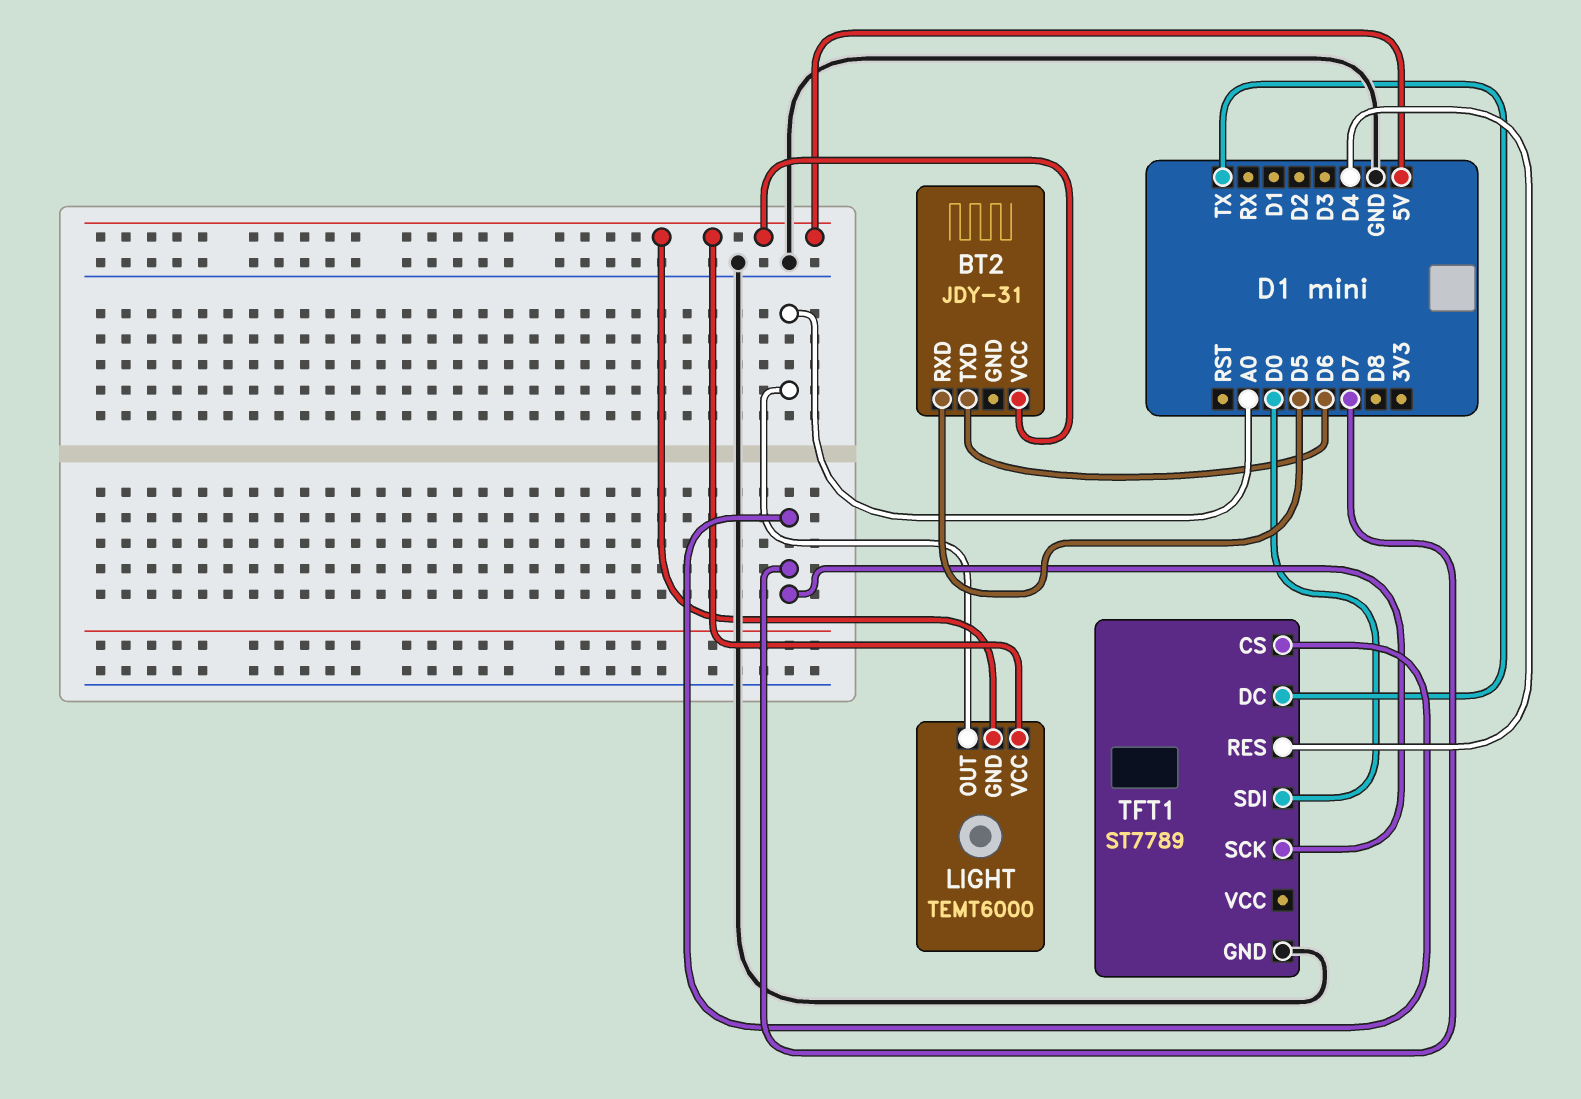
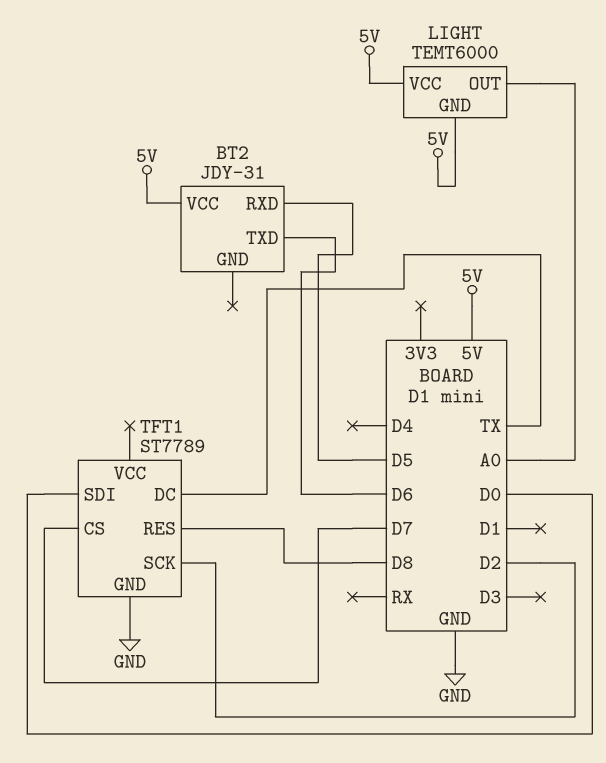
TFT1 pin RES: D4 -> D8
TFT1 pin SCK: D7 -> D2

